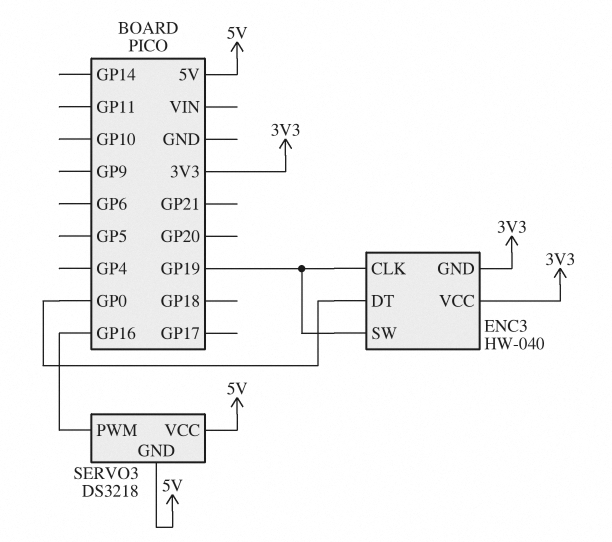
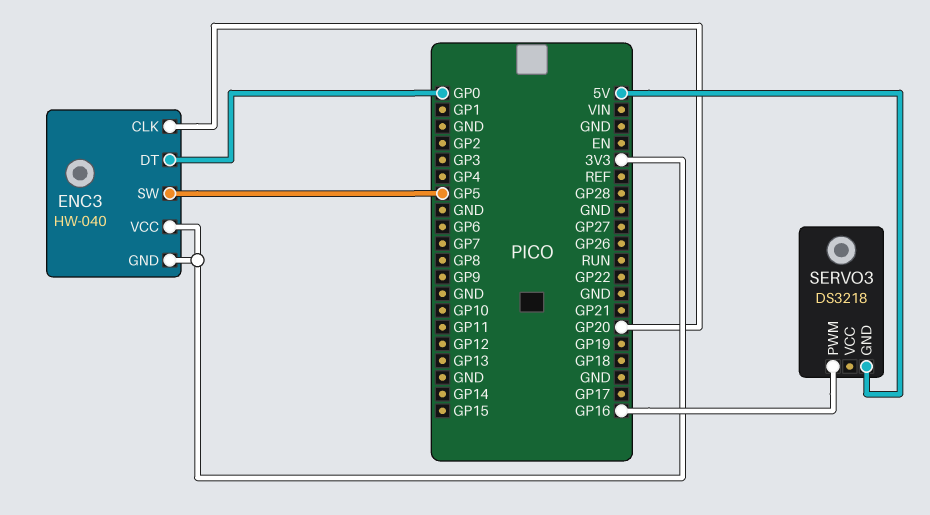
ENC3 pin CLK: GP19 -> GP20
ENC3 pin SW: GP19 -> GP5
SERVO3 pin VCC: 5V -> none

